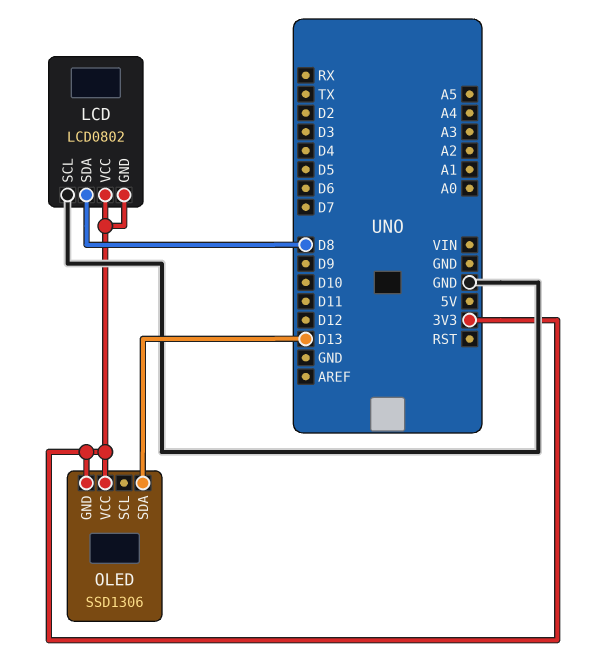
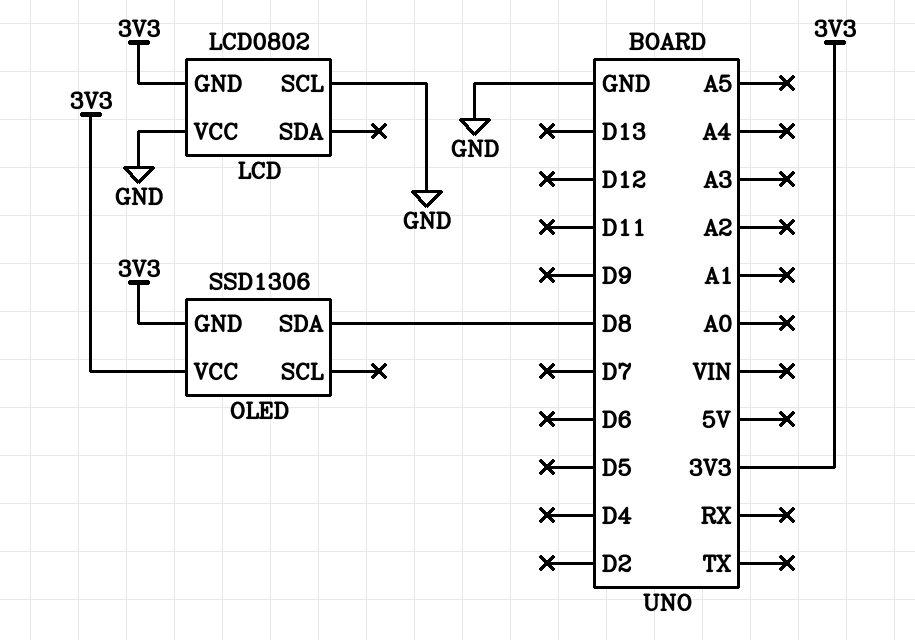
LCD pin SDA: D8 -> none
LCD pin VCC: 3V3 -> GND
OLED pin SDA: D13 -> D8

